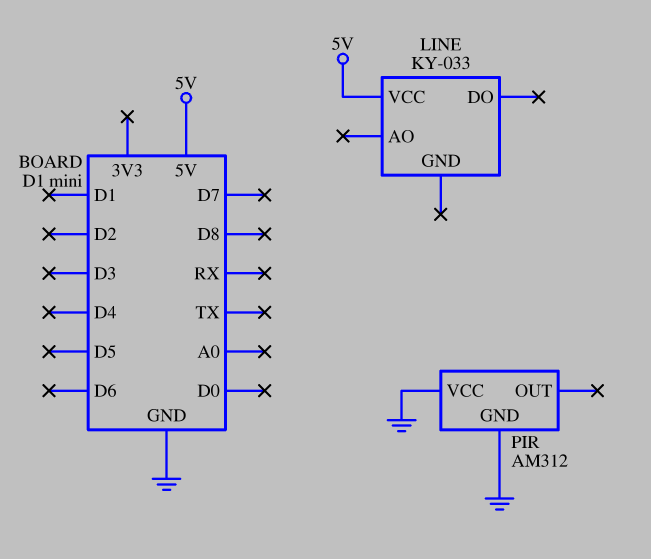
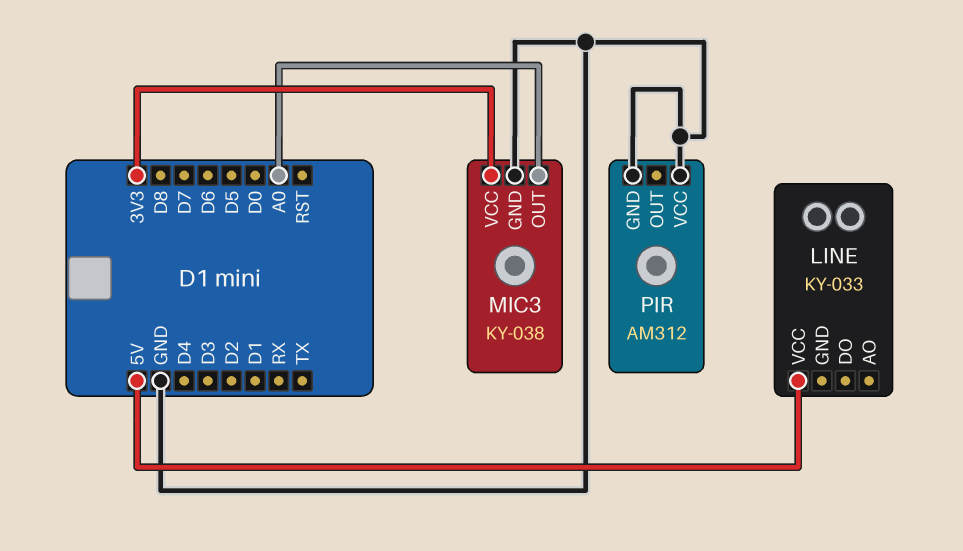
MIC3: none -> KY-038
MIC3 pin GND: none -> GND
MIC3 pin OUT: none -> A0
MIC3 pin VCC: none -> 3V3

